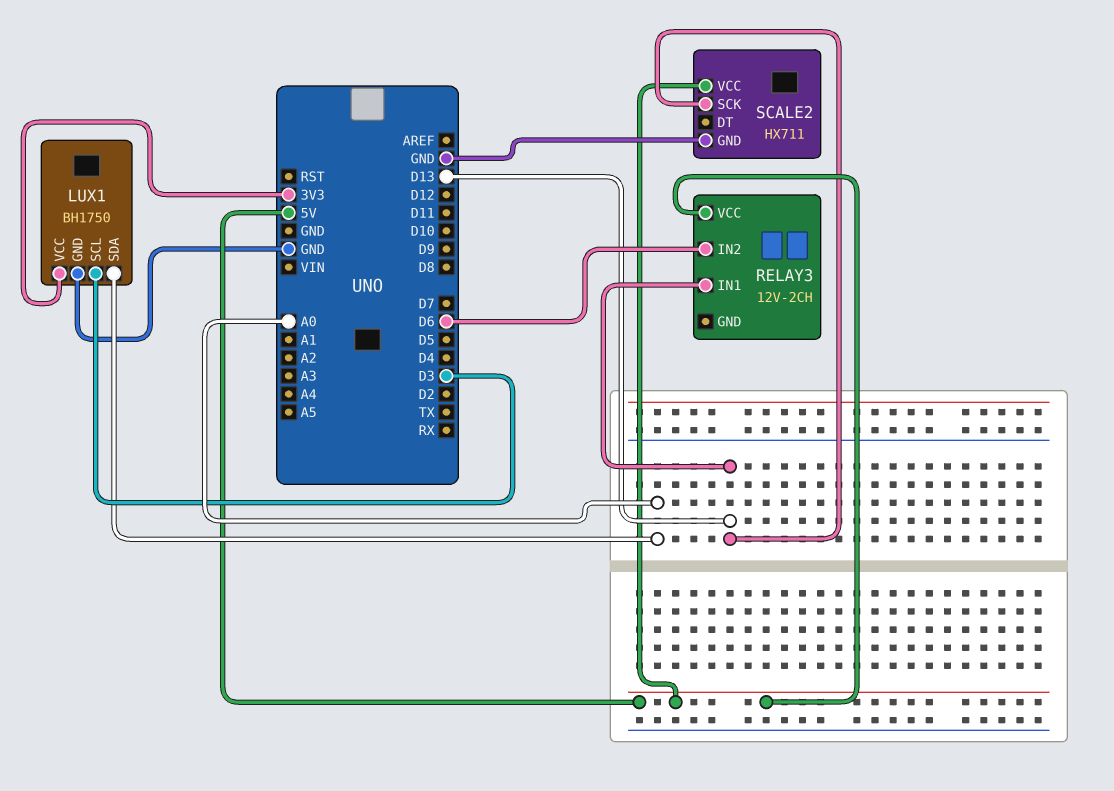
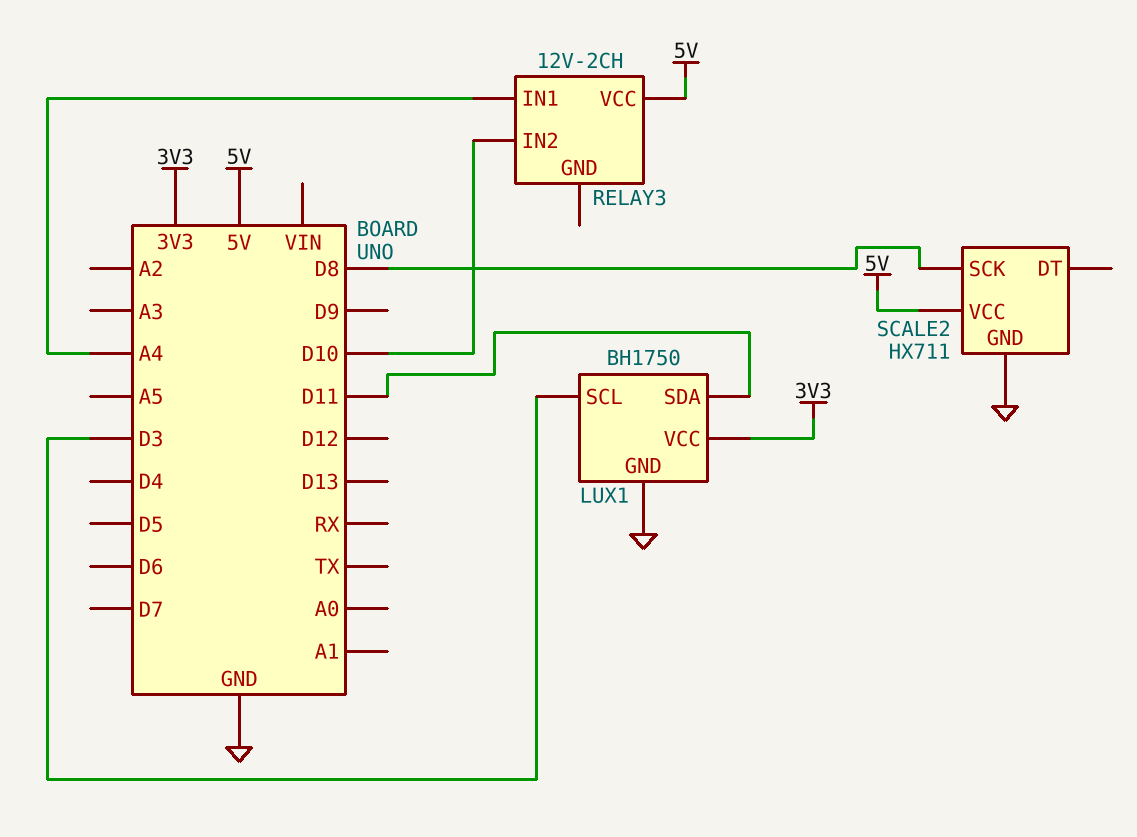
LUX1 pin SDA: A0 -> D11
RELAY3 pin IN1: D13 -> A4
RELAY3 pin IN2: D6 -> D10
SCALE2 pin SCK: D13 -> D8

